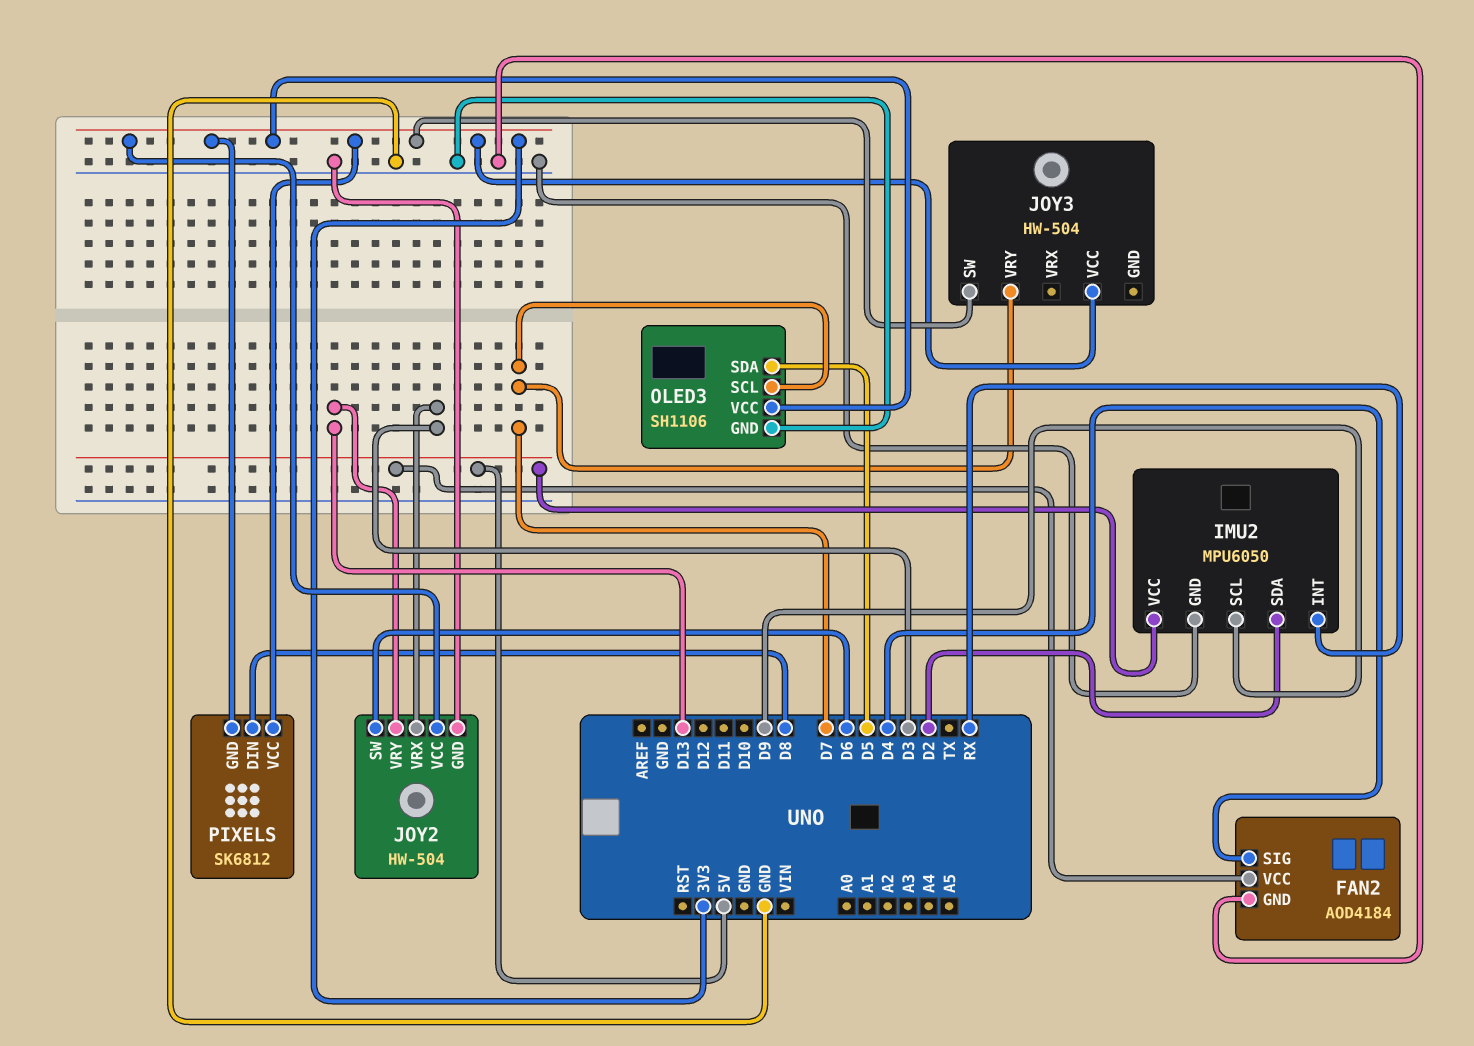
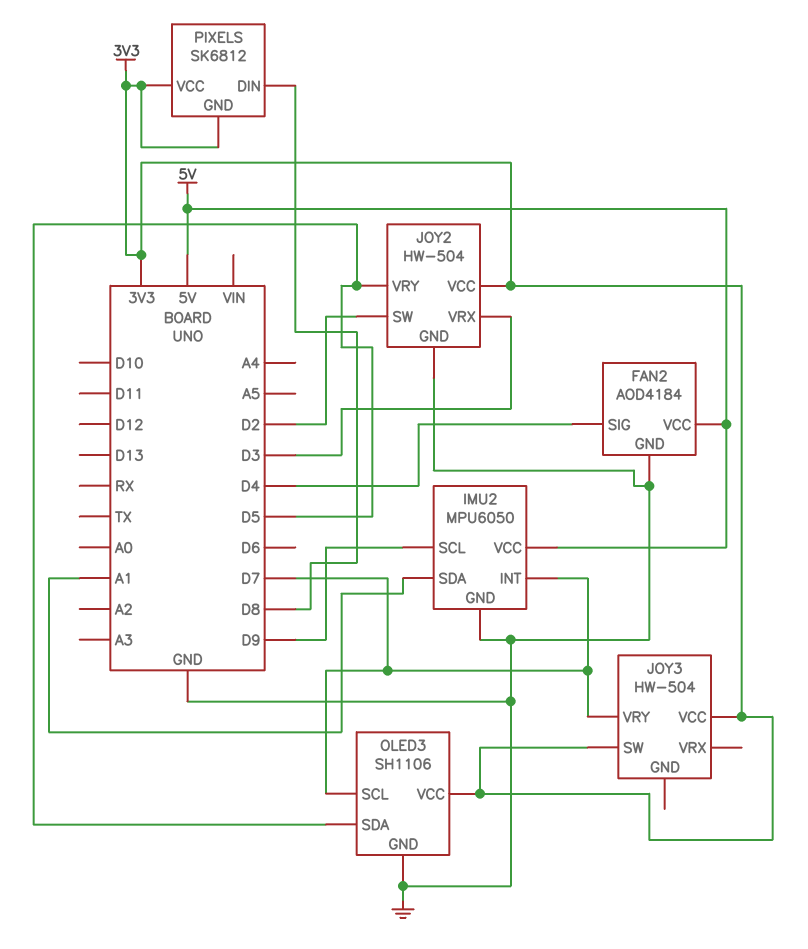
IMU2 pin INT: RX -> D7
IMU2 pin SDA: D2 -> A1
JOY2 pin SW: D6 -> D2
JOY2 pin VRY: D13 -> D5

